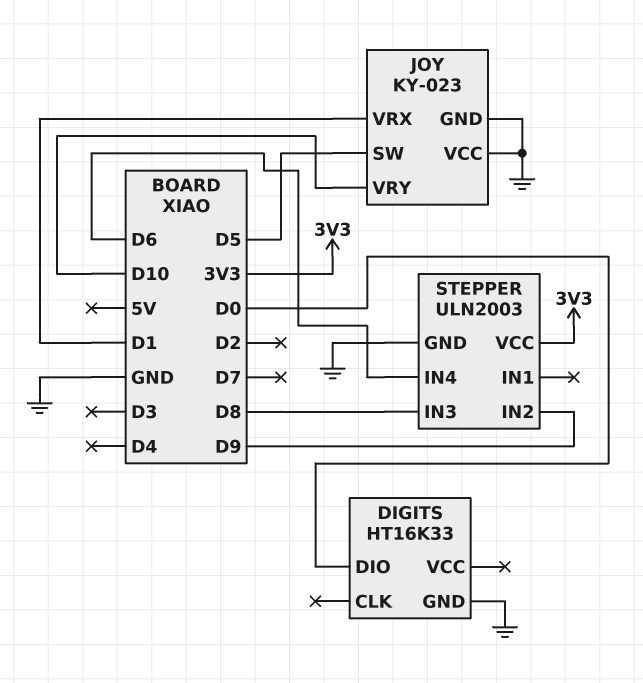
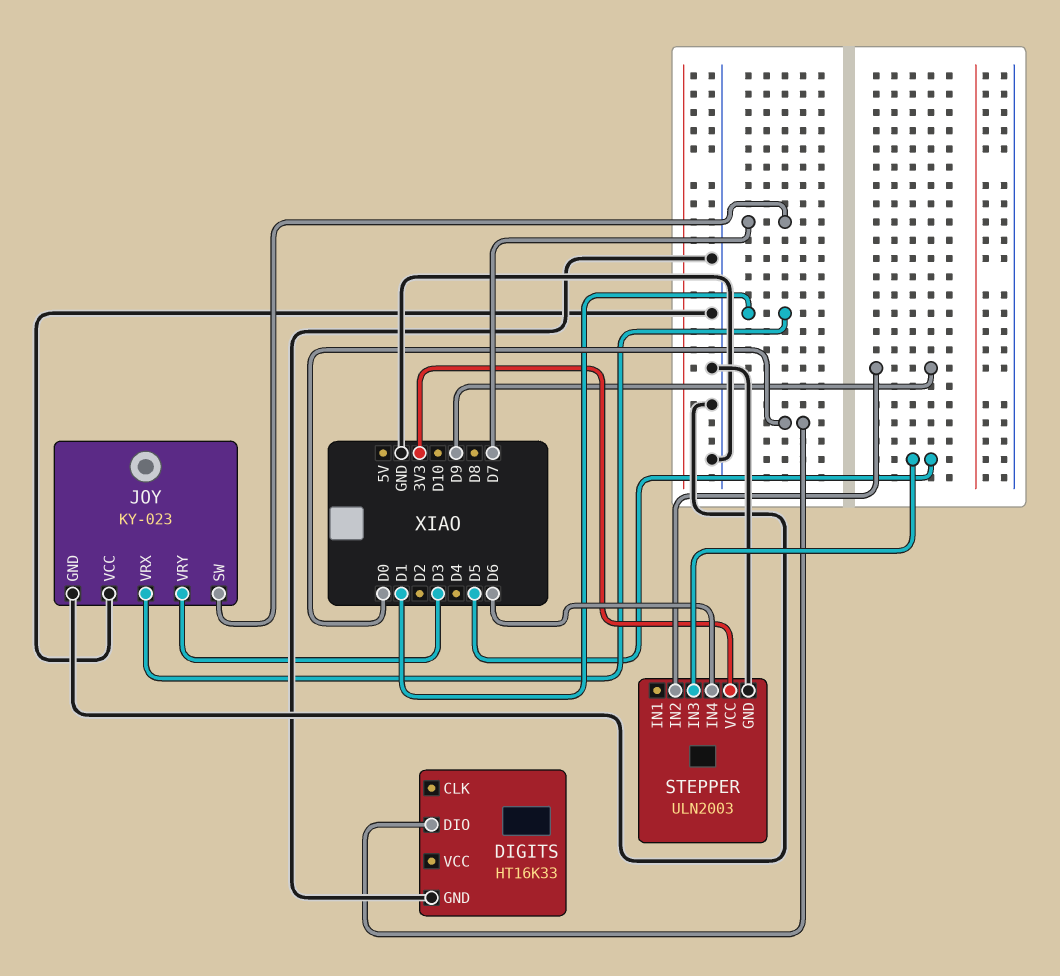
JOY pin SW: D5 -> D7
JOY pin VRY: D10 -> D3
STEPPER pin IN3: D8 -> D5

